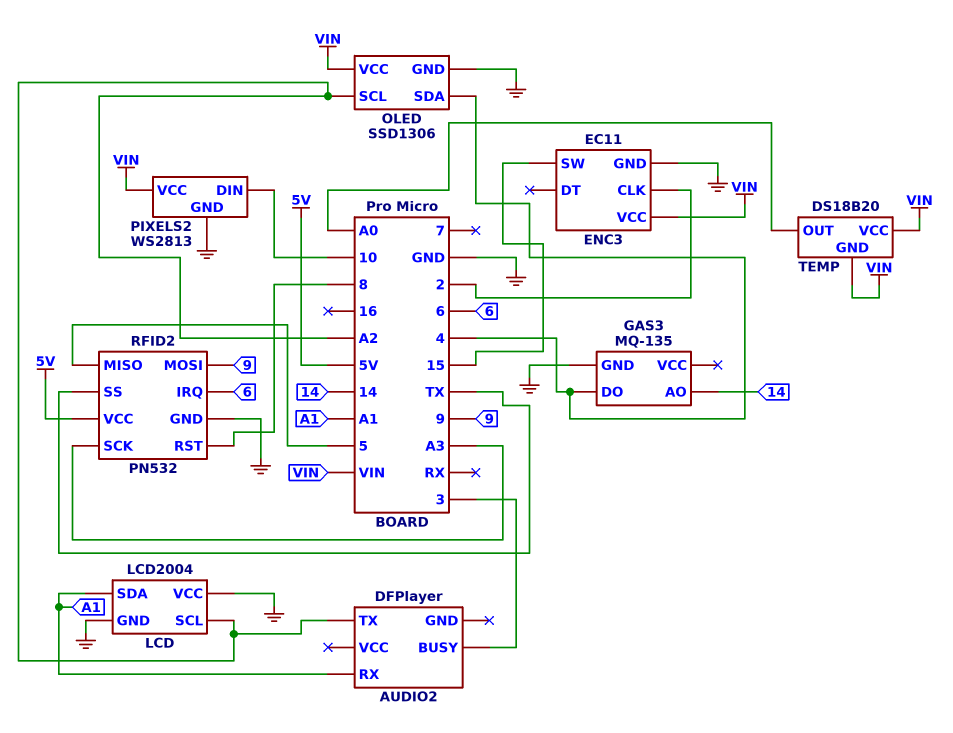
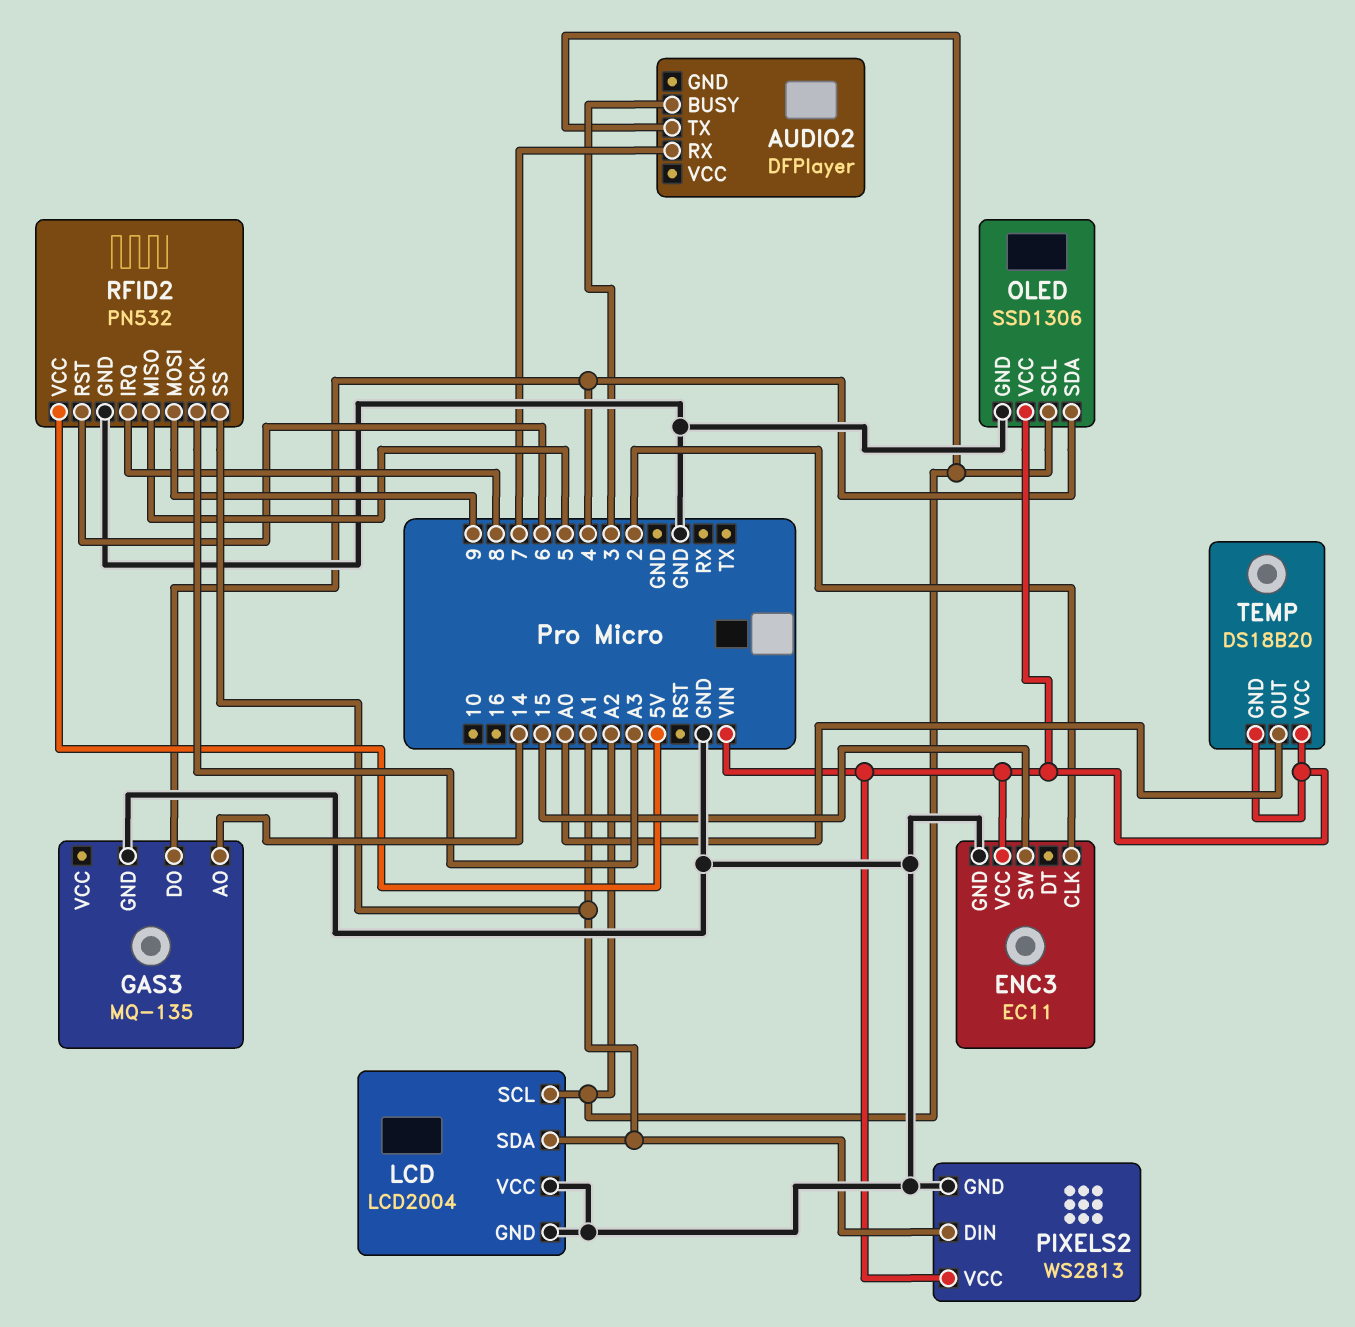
AUDIO2 pin RX: A1 -> 7
PIXELS2 pin DIN: 10 -> A1
RFID2 pin IRQ: 6 -> 8
RFID2 pin RST: 8 -> 6
RFID2 pin SS: TX -> A1

